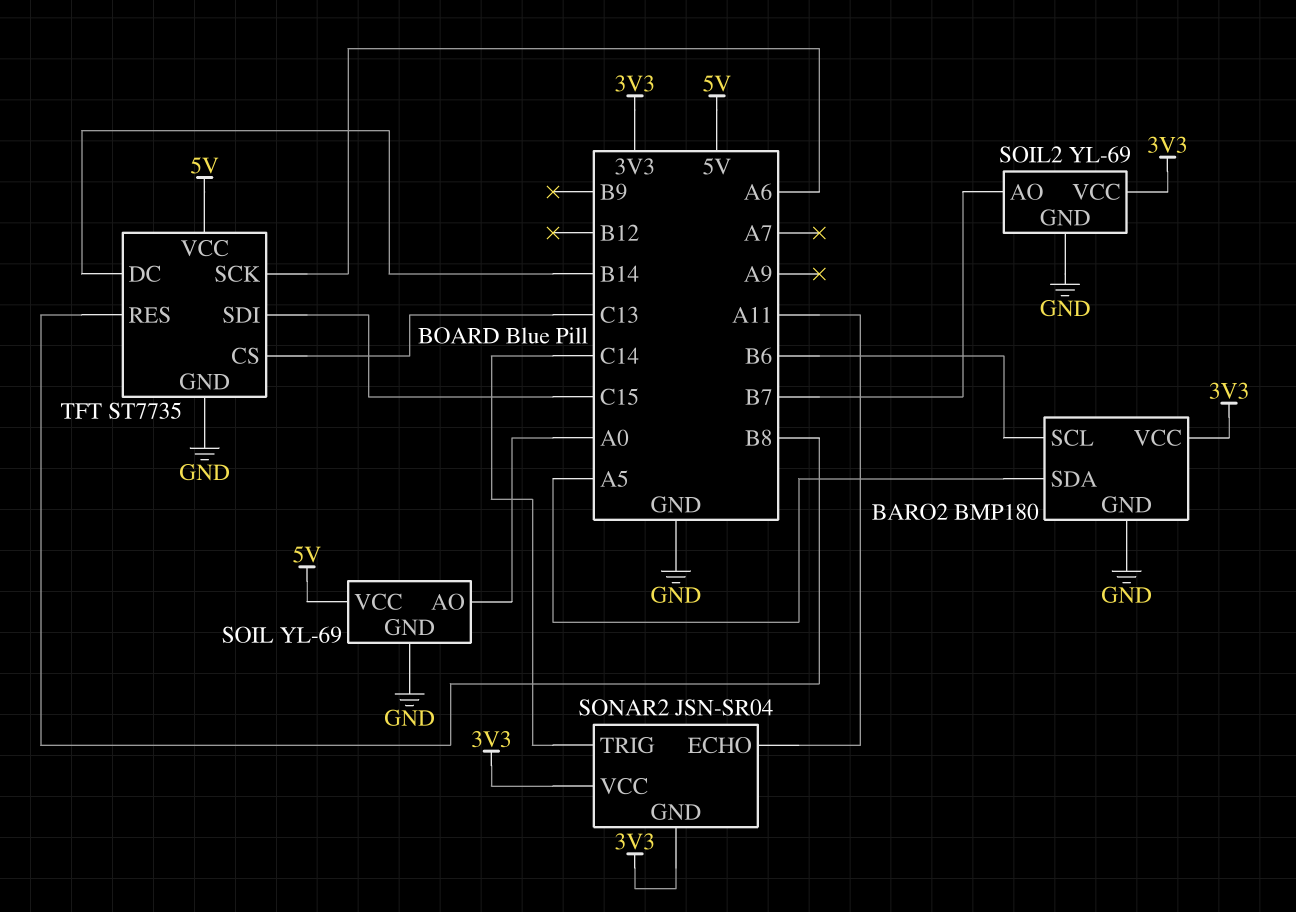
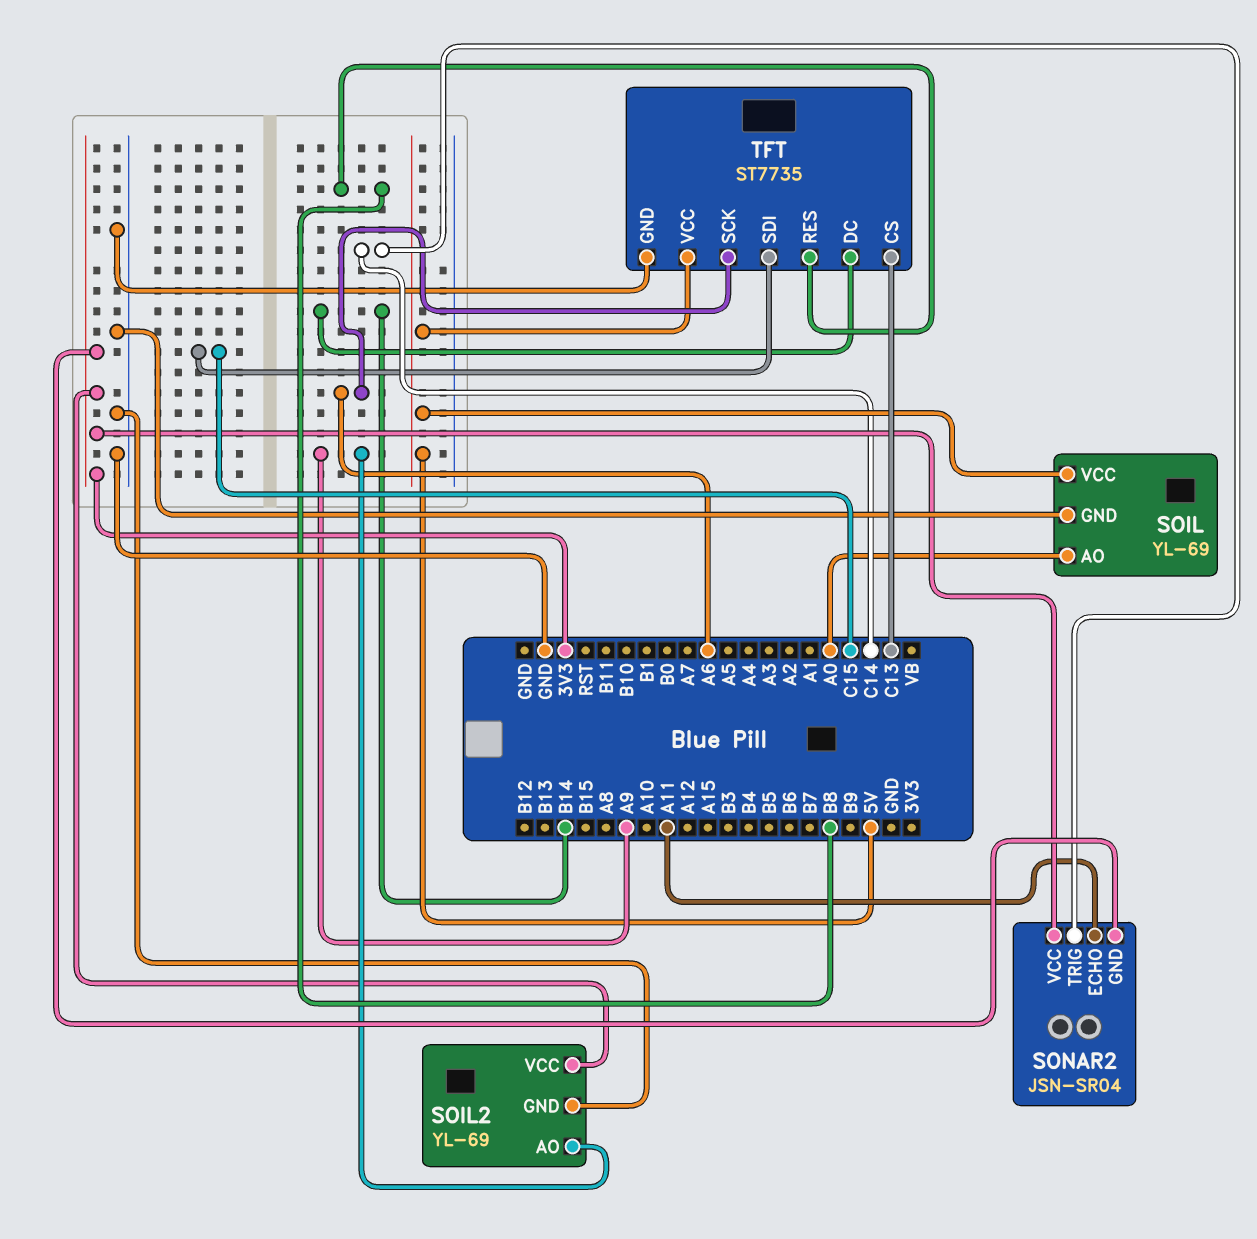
BARO2: BMP180 -> none
BARO2 pin GND: GND -> none
BARO2 pin SCL: B6 -> none
BARO2 pin SDA: A5 -> none
BARO2 pin VCC: 3V3 -> none
SOIL2 pin AO: B7 -> A9

